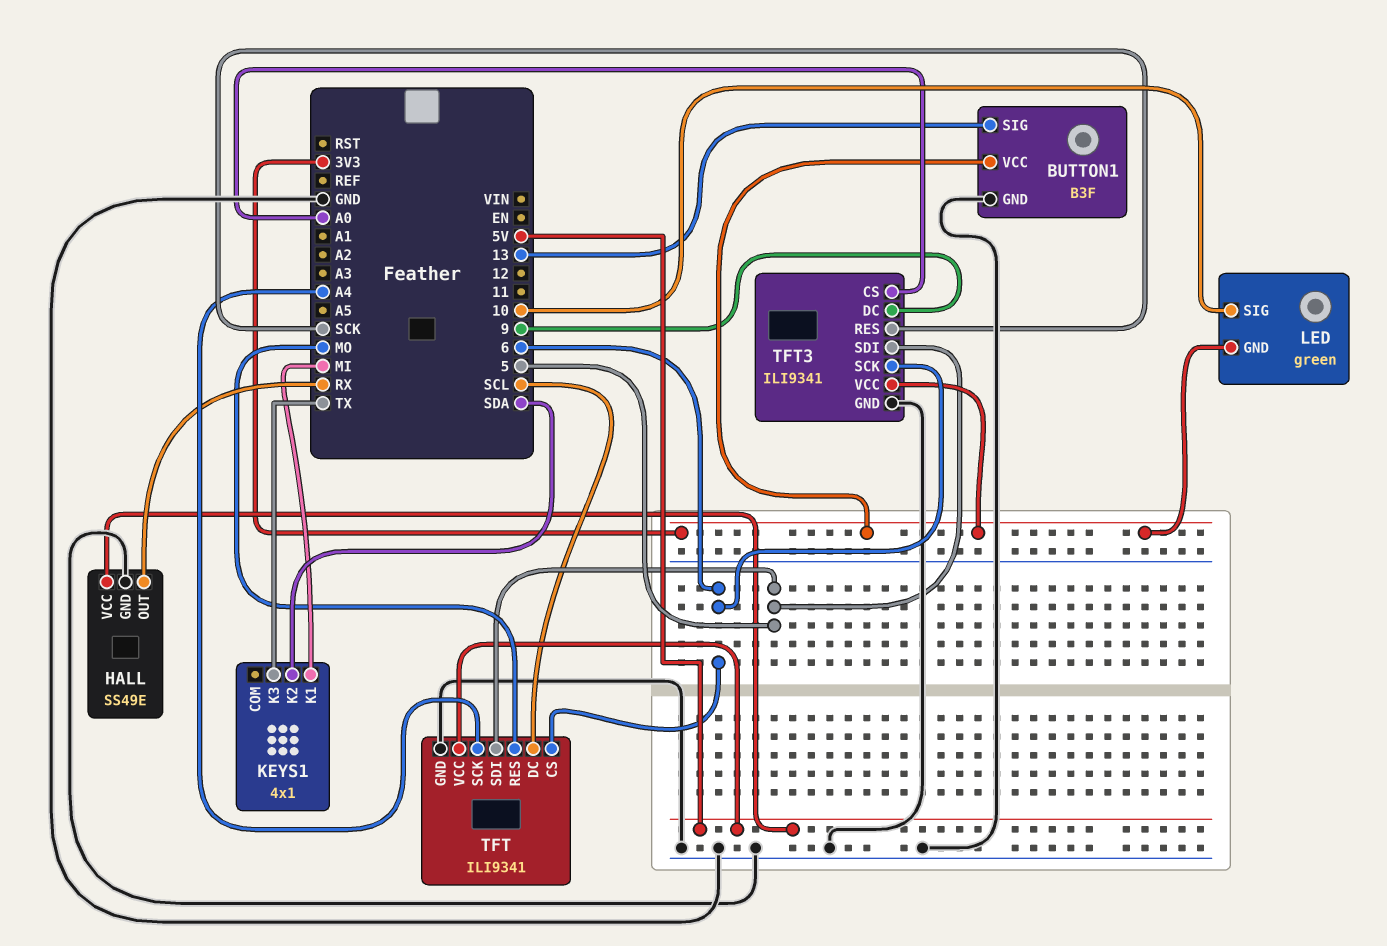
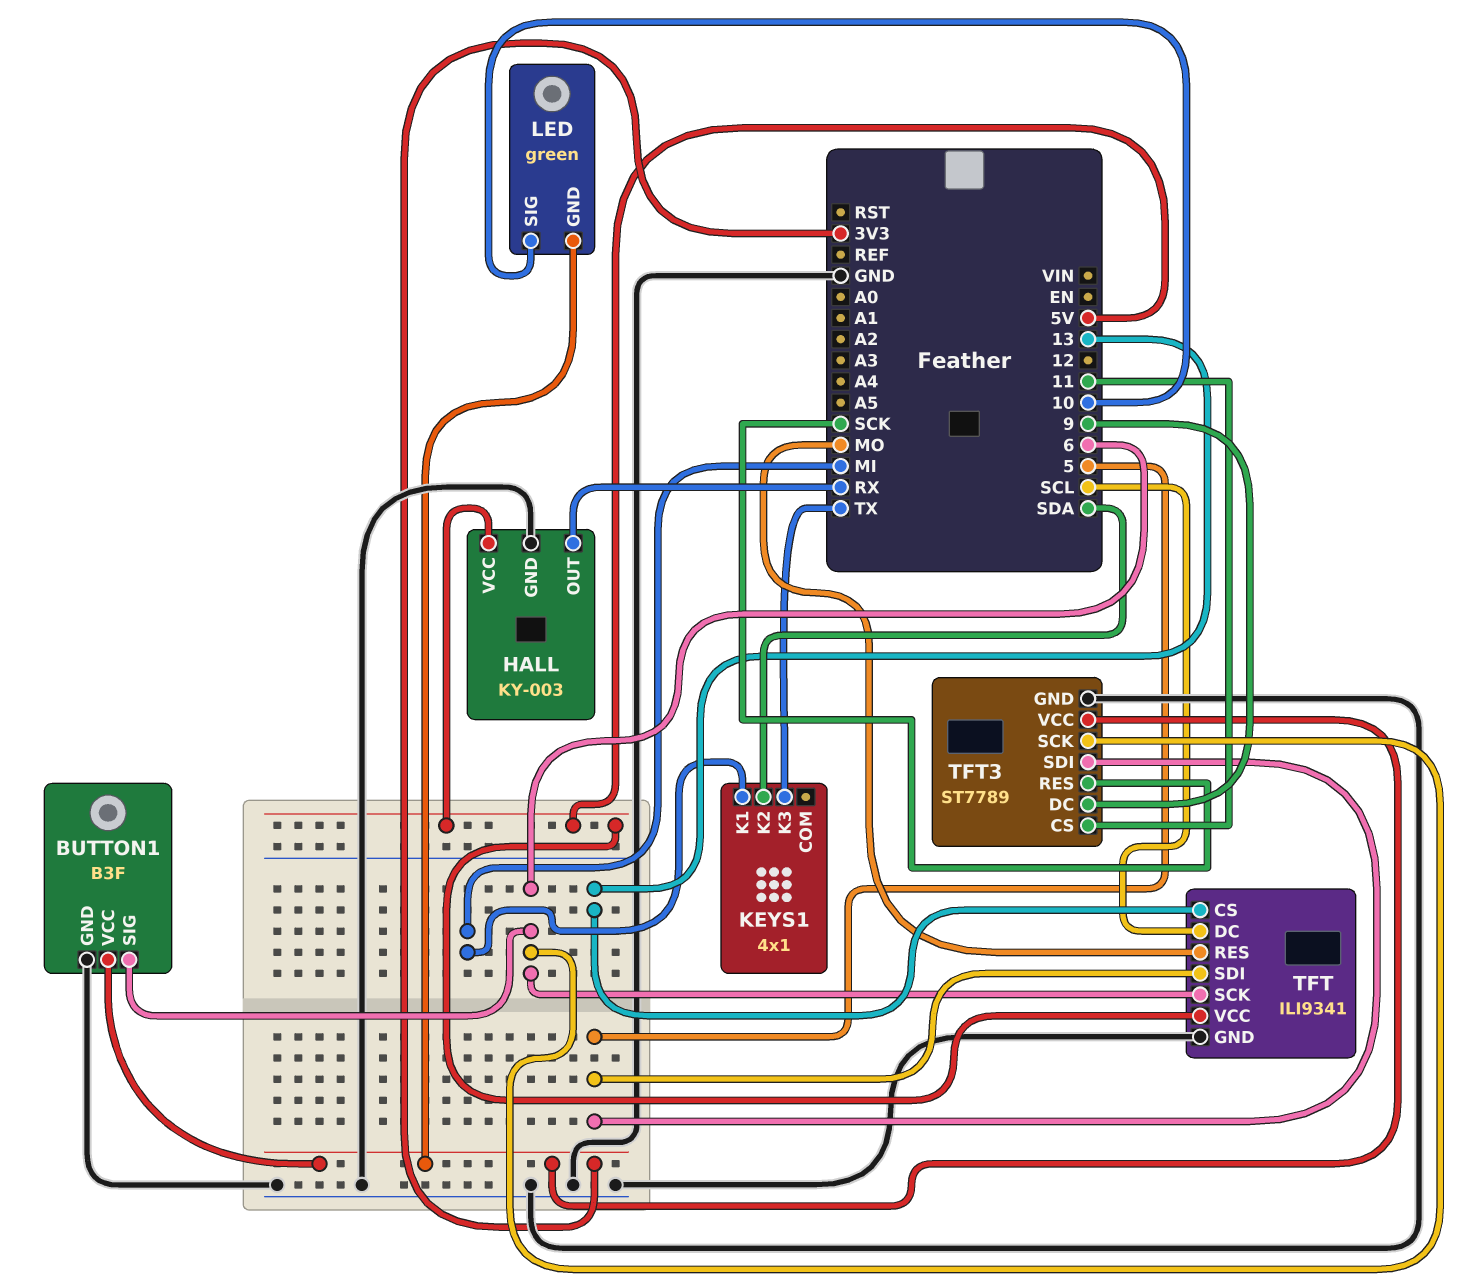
BUTTON1 pin SIG: 13 -> 6
HALL: SS49E -> KY-003
TFT pin CS: 6 -> 13
TFT pin SCK: A4 -> 6
TFT3: ILI9341 -> ST7789
TFT3 pin CS: A0 -> 11

